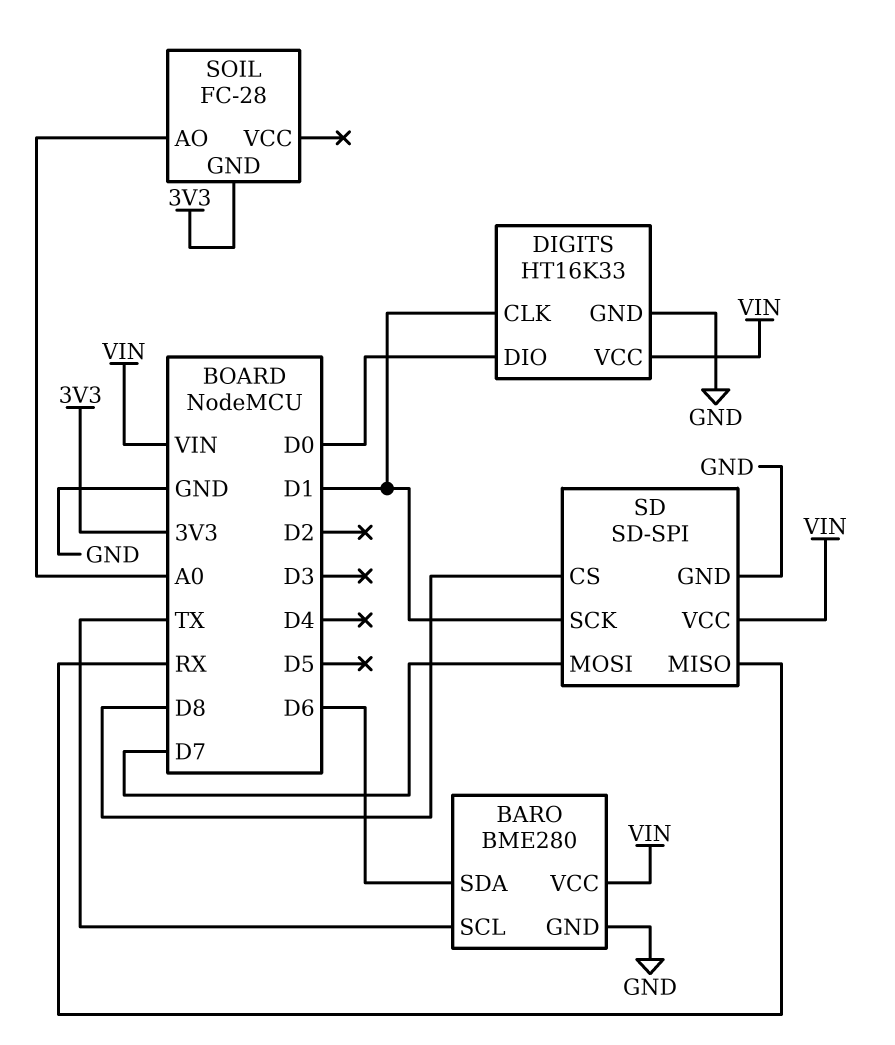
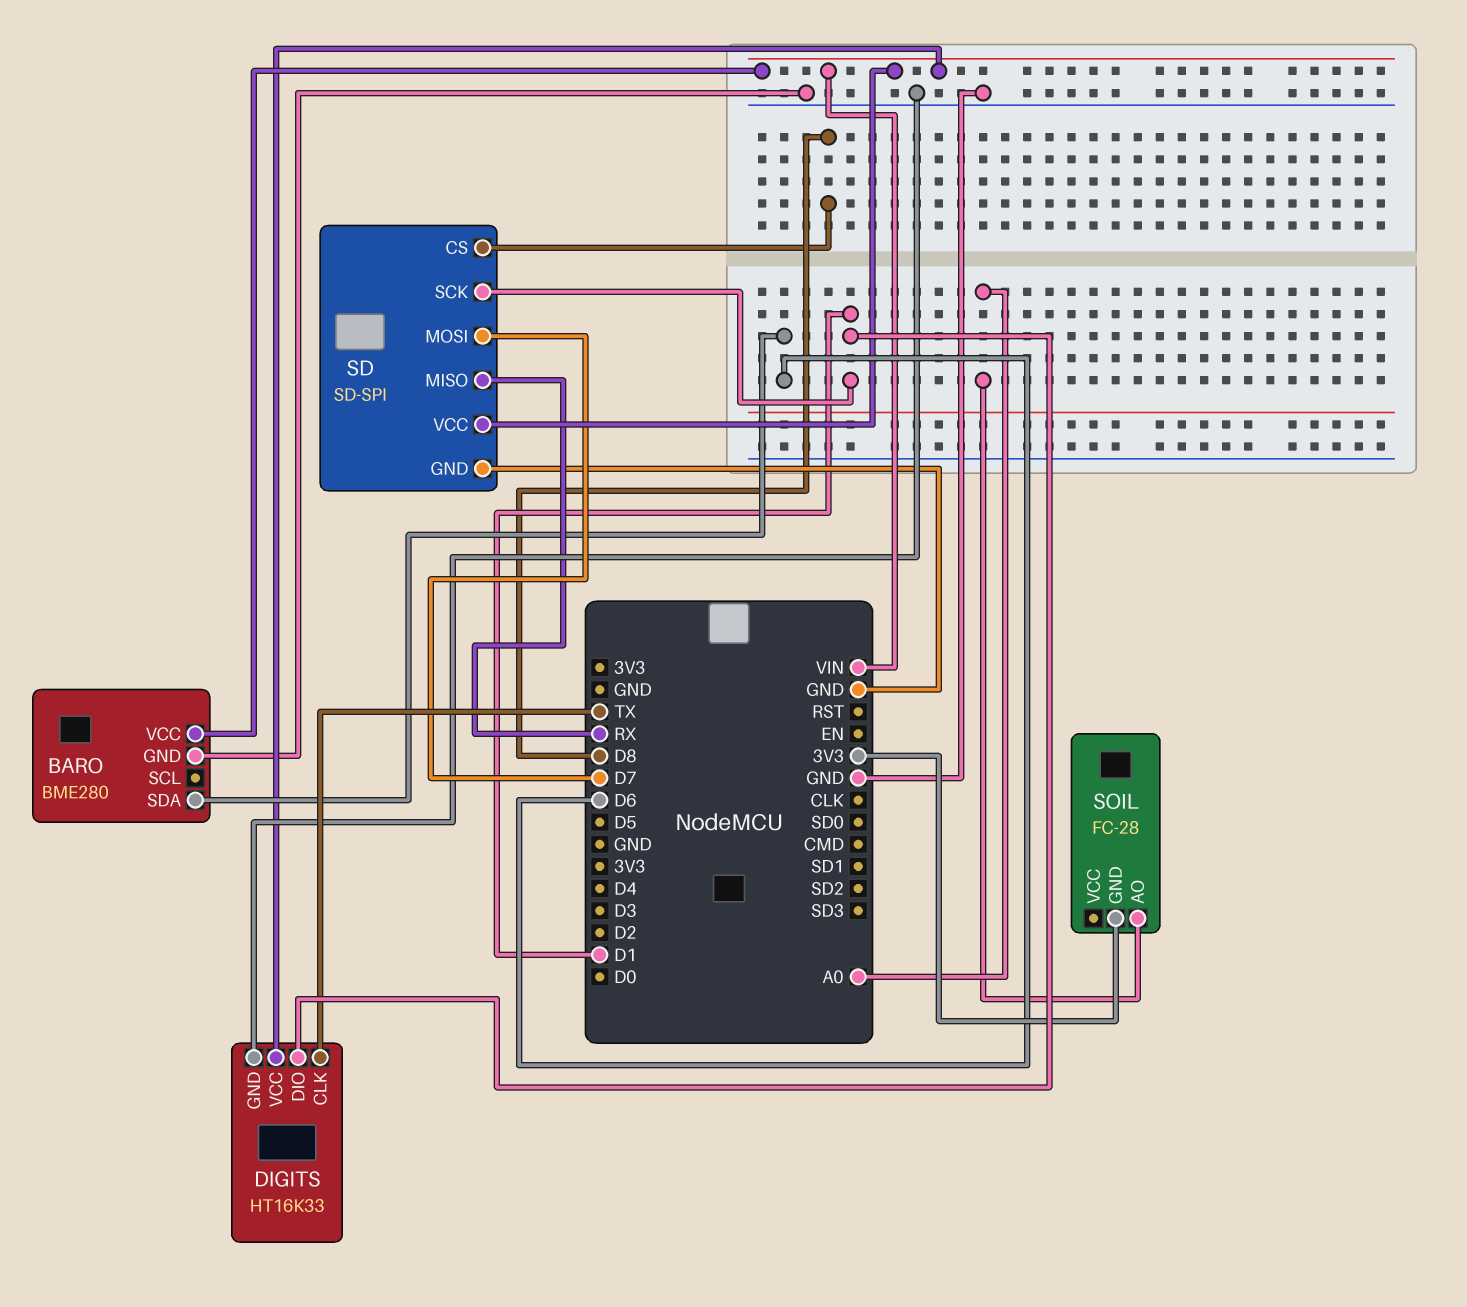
BARO pin SCL: TX -> none
DIGITS pin CLK: D1 -> TX
DIGITS pin DIO: D0 -> D1

